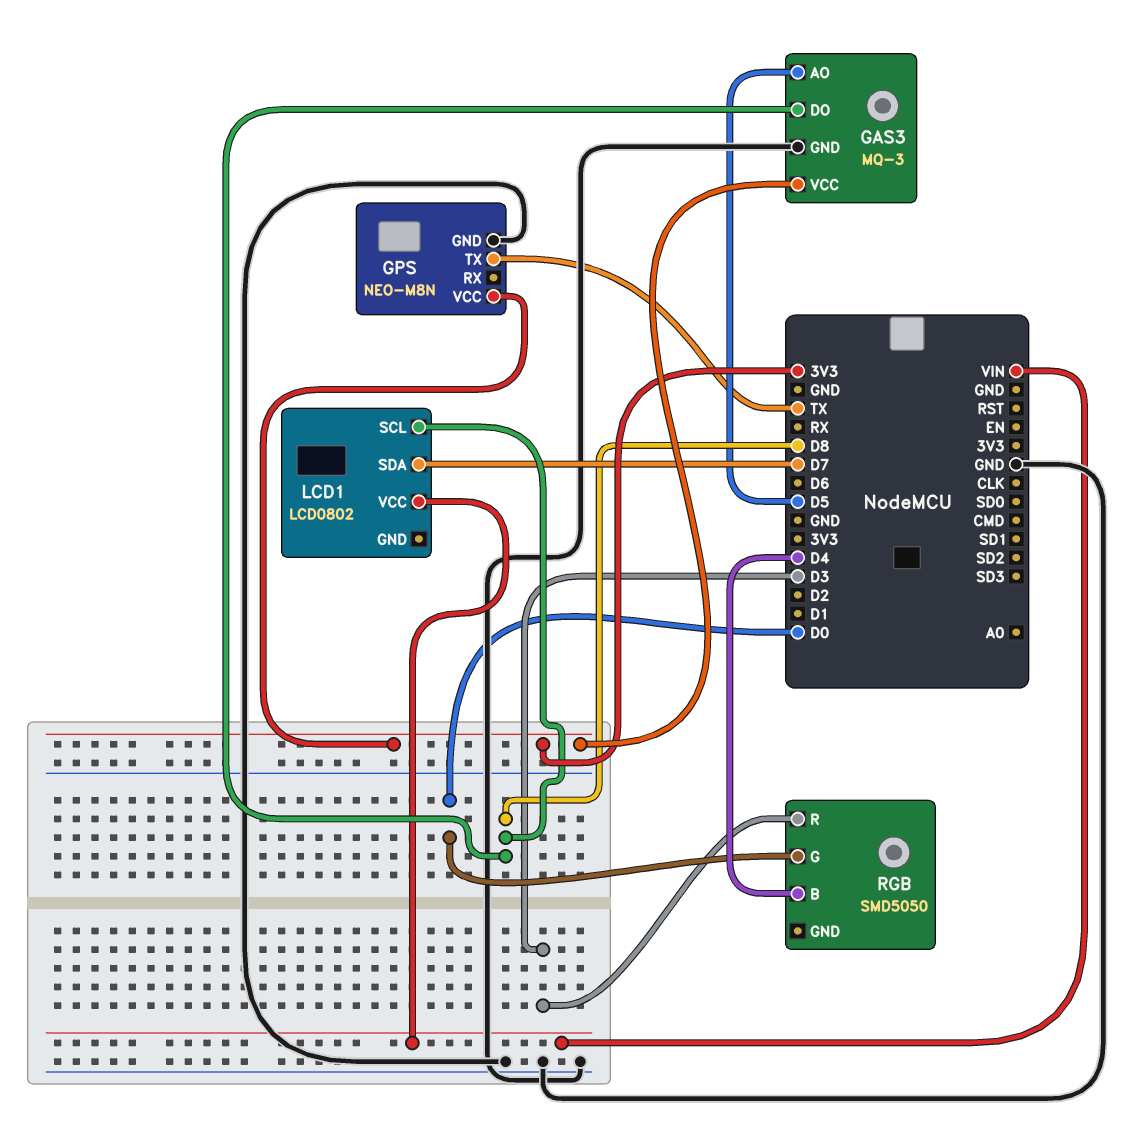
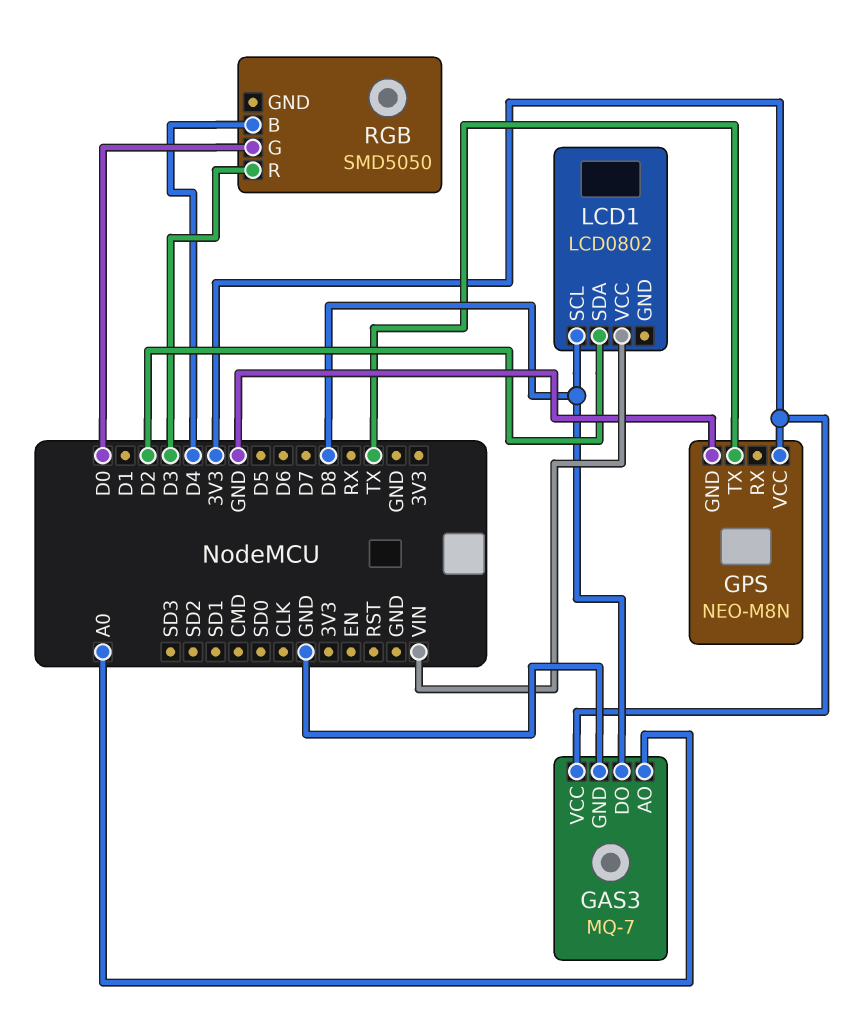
GAS3: MQ-3 -> MQ-7
GAS3 pin AO: D5 -> A0
LCD1 pin SDA: D7 -> D2

